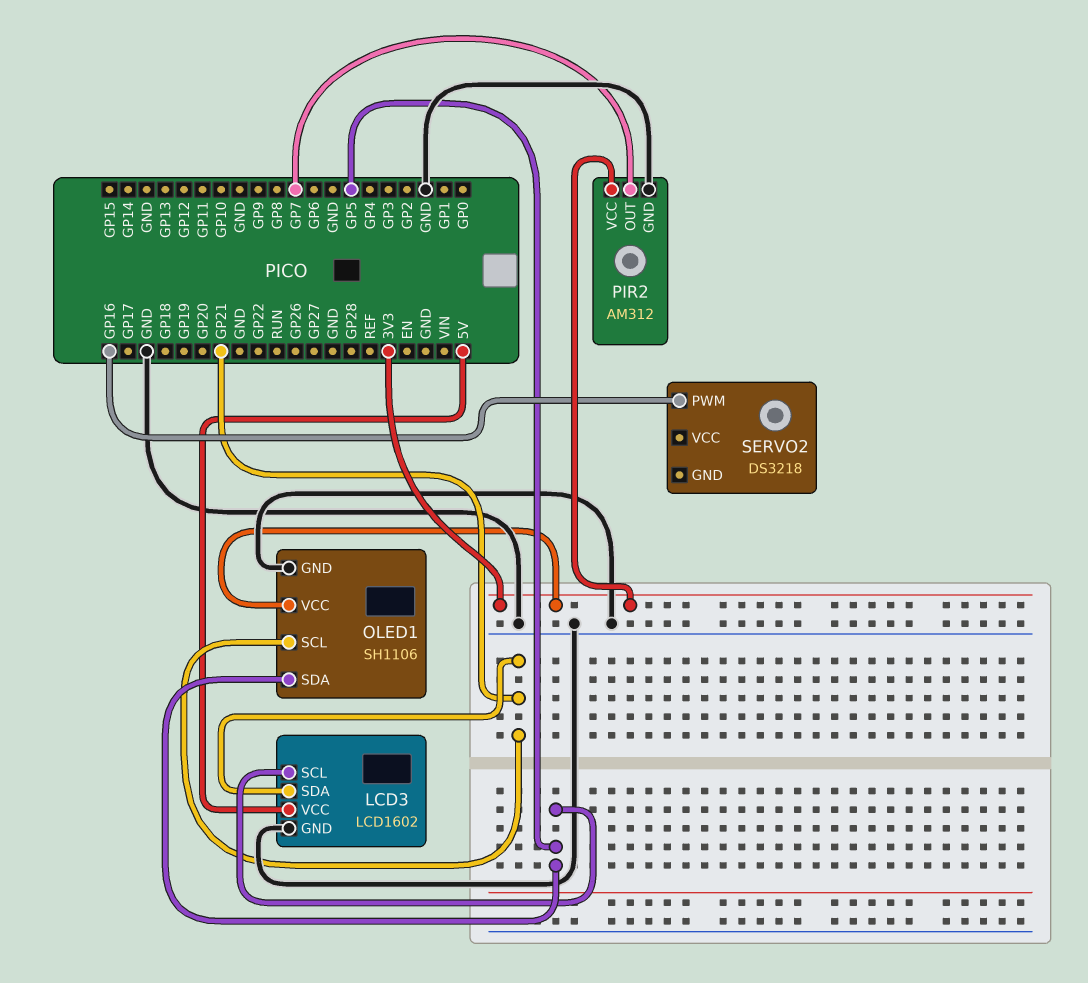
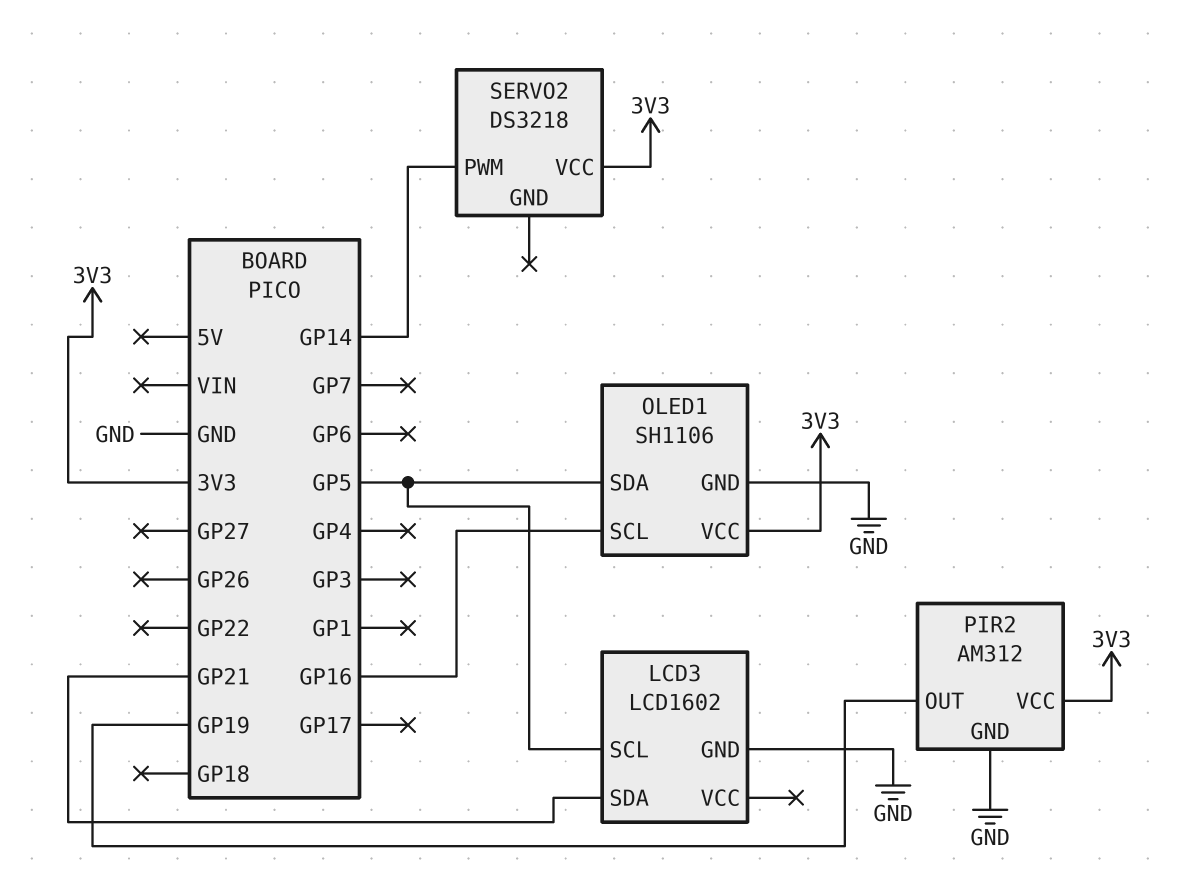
LCD3 pin VCC: 5V -> none
OLED1 pin SCL: GP21 -> GP16
PIR2 pin OUT: GP7 -> GP19
SERVO2 pin PWM: GP16 -> GP14
SERVO2 pin VCC: none -> 3V3

